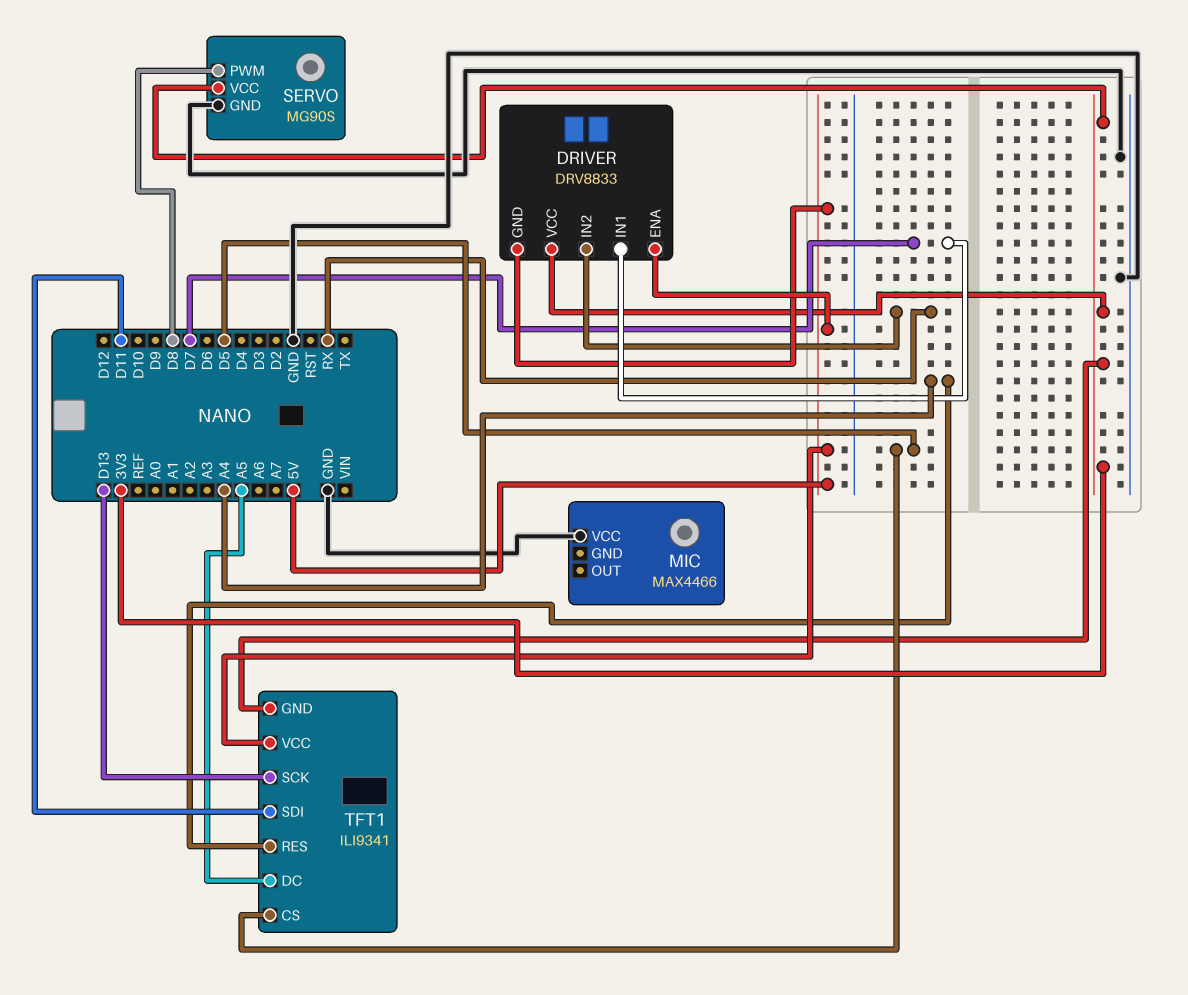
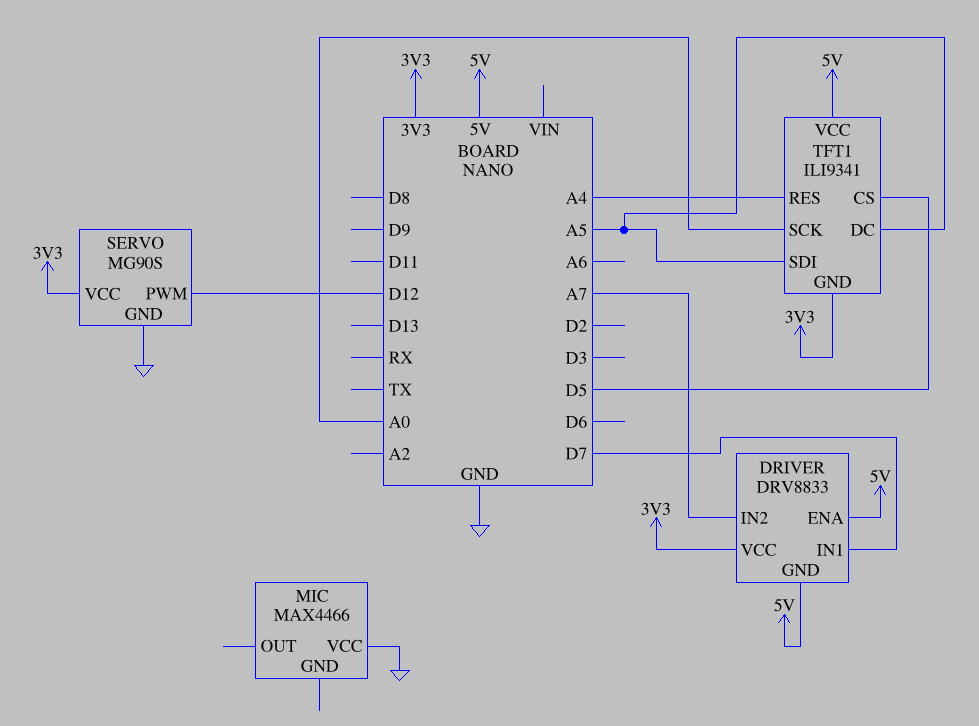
DRIVER pin IN2: RX -> A7
SERVO pin PWM: D8 -> D12
TFT1 pin SCK: D13 -> A0
TFT1 pin SDI: D11 -> A5

